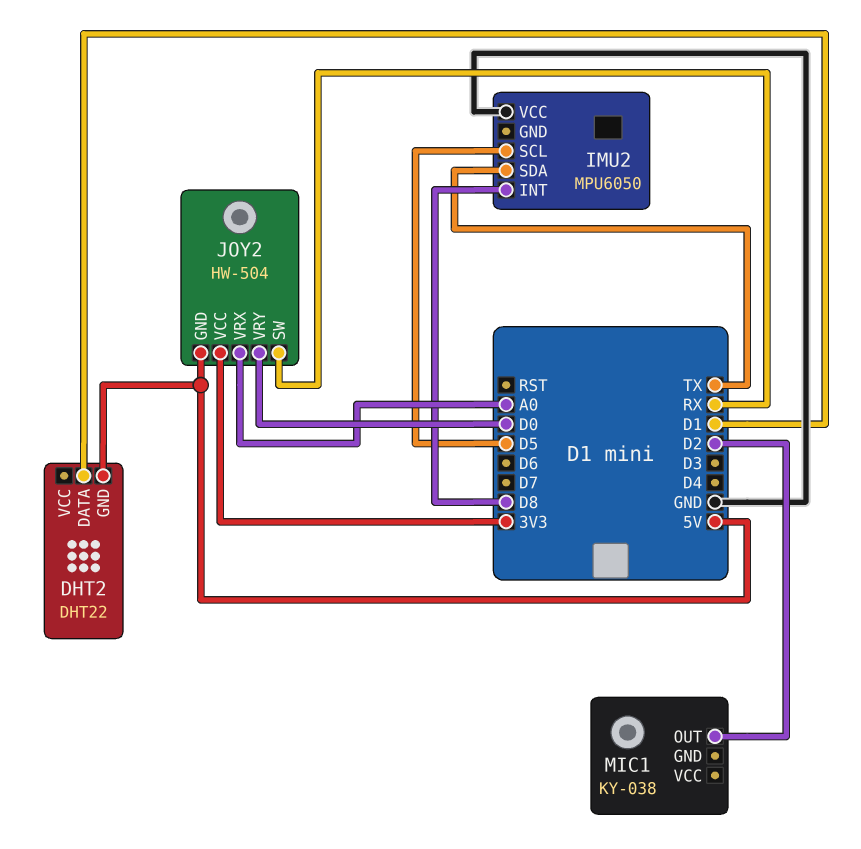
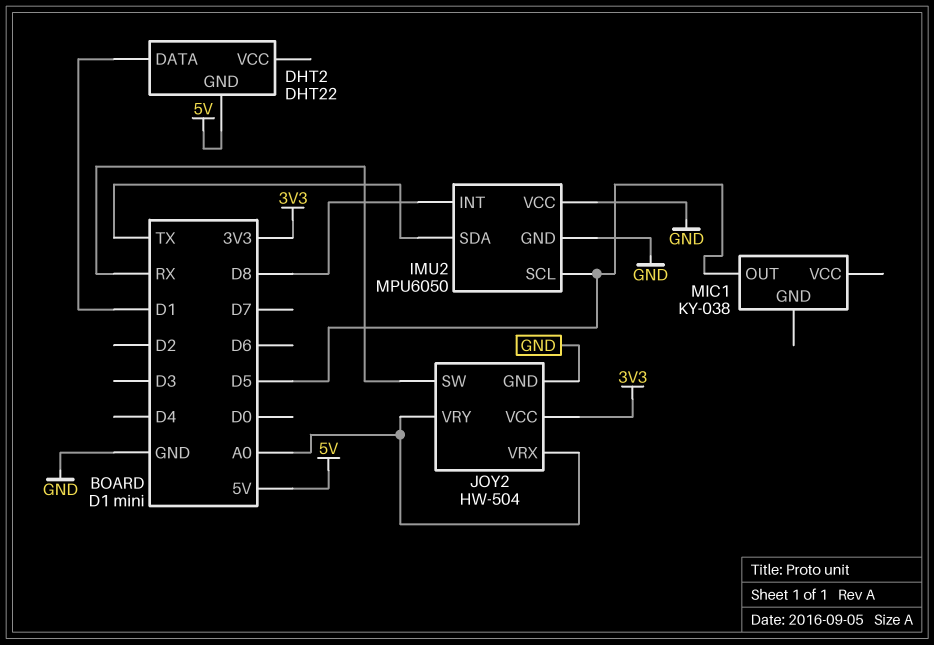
IMU2 pin GND: none -> GND
JOY2 pin GND: 5V -> GND
JOY2 pin VRY: D0 -> A0
MIC1 pin OUT: D2 -> D5

